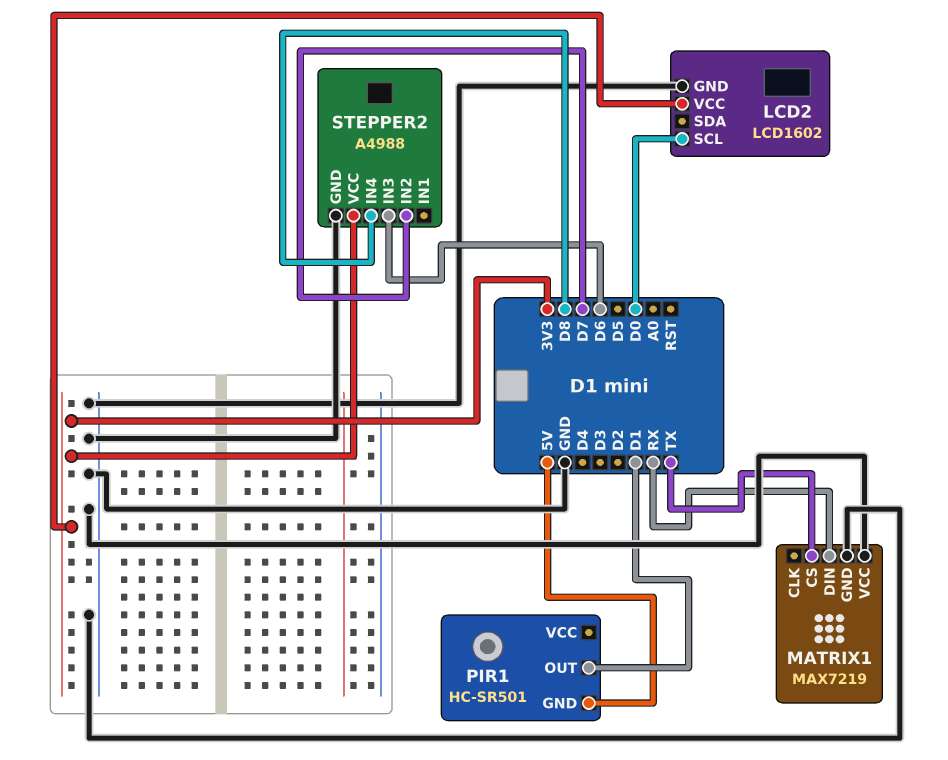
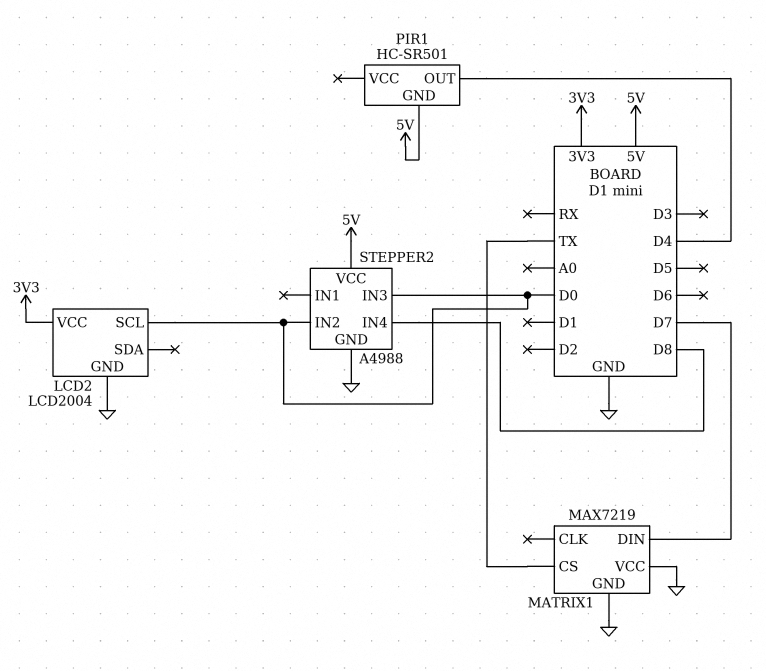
LCD2: LCD1602 -> LCD2004
MATRIX1 pin DIN: RX -> D7
PIR1 pin OUT: D1 -> D4
STEPPER2 pin IN2: D7 -> D0
STEPPER2 pin IN3: D6 -> D0
STEPPER2 pin VCC: 3V3 -> 5V

